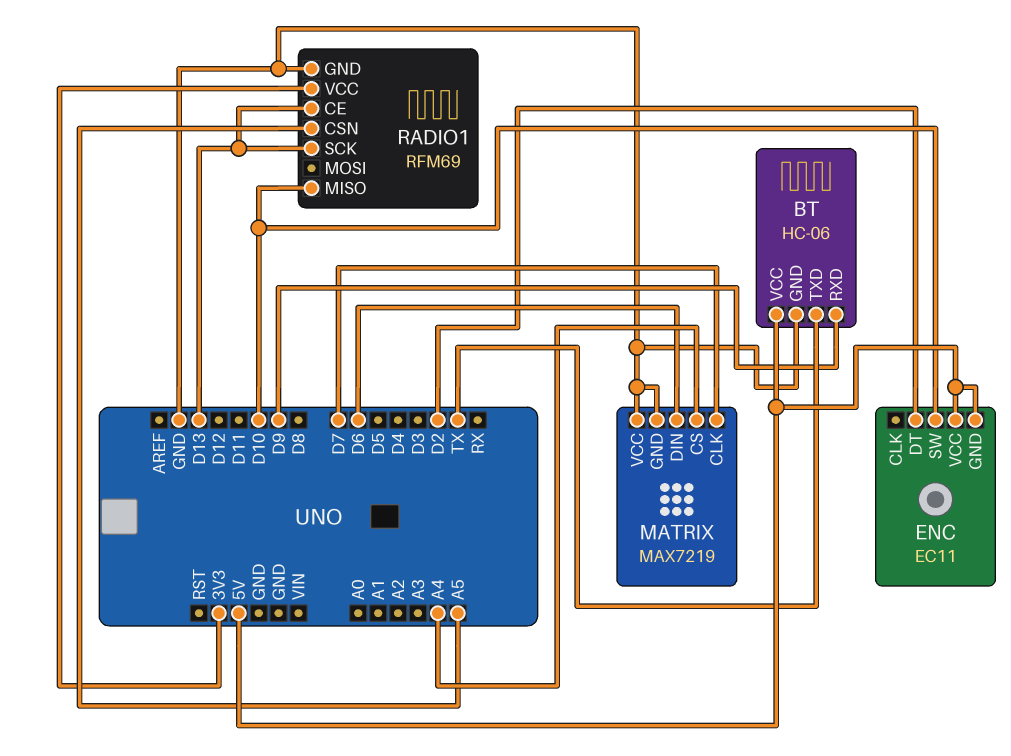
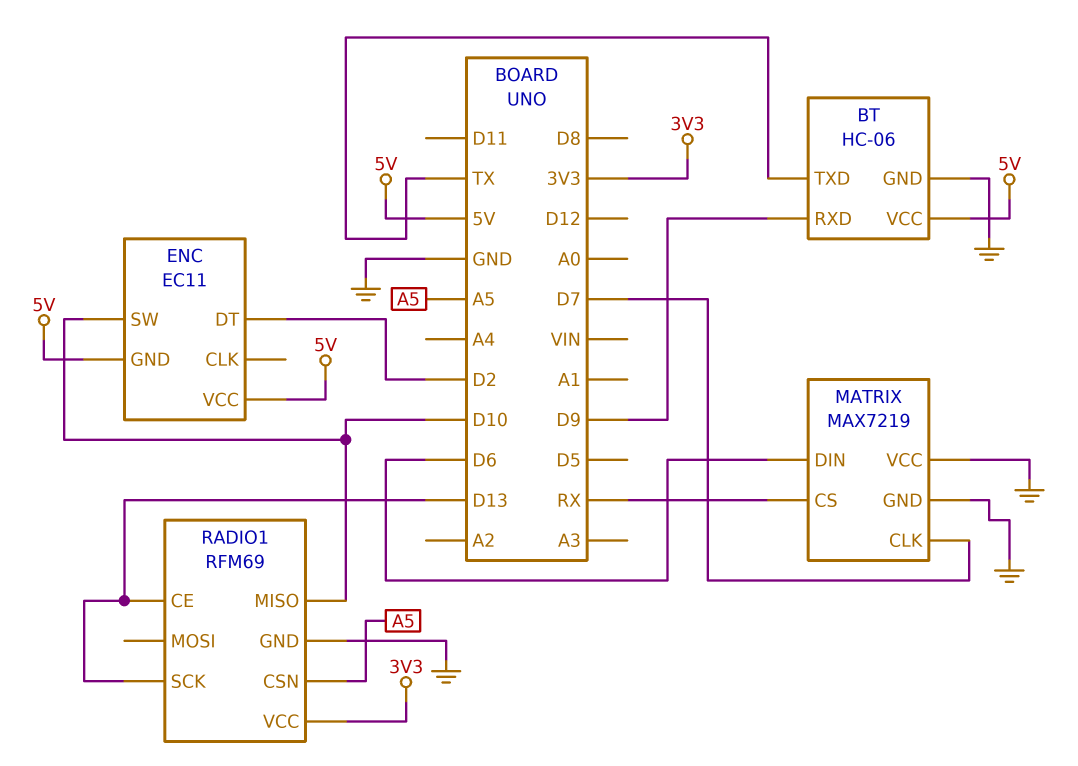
MATRIX pin CS: A4 -> RX

